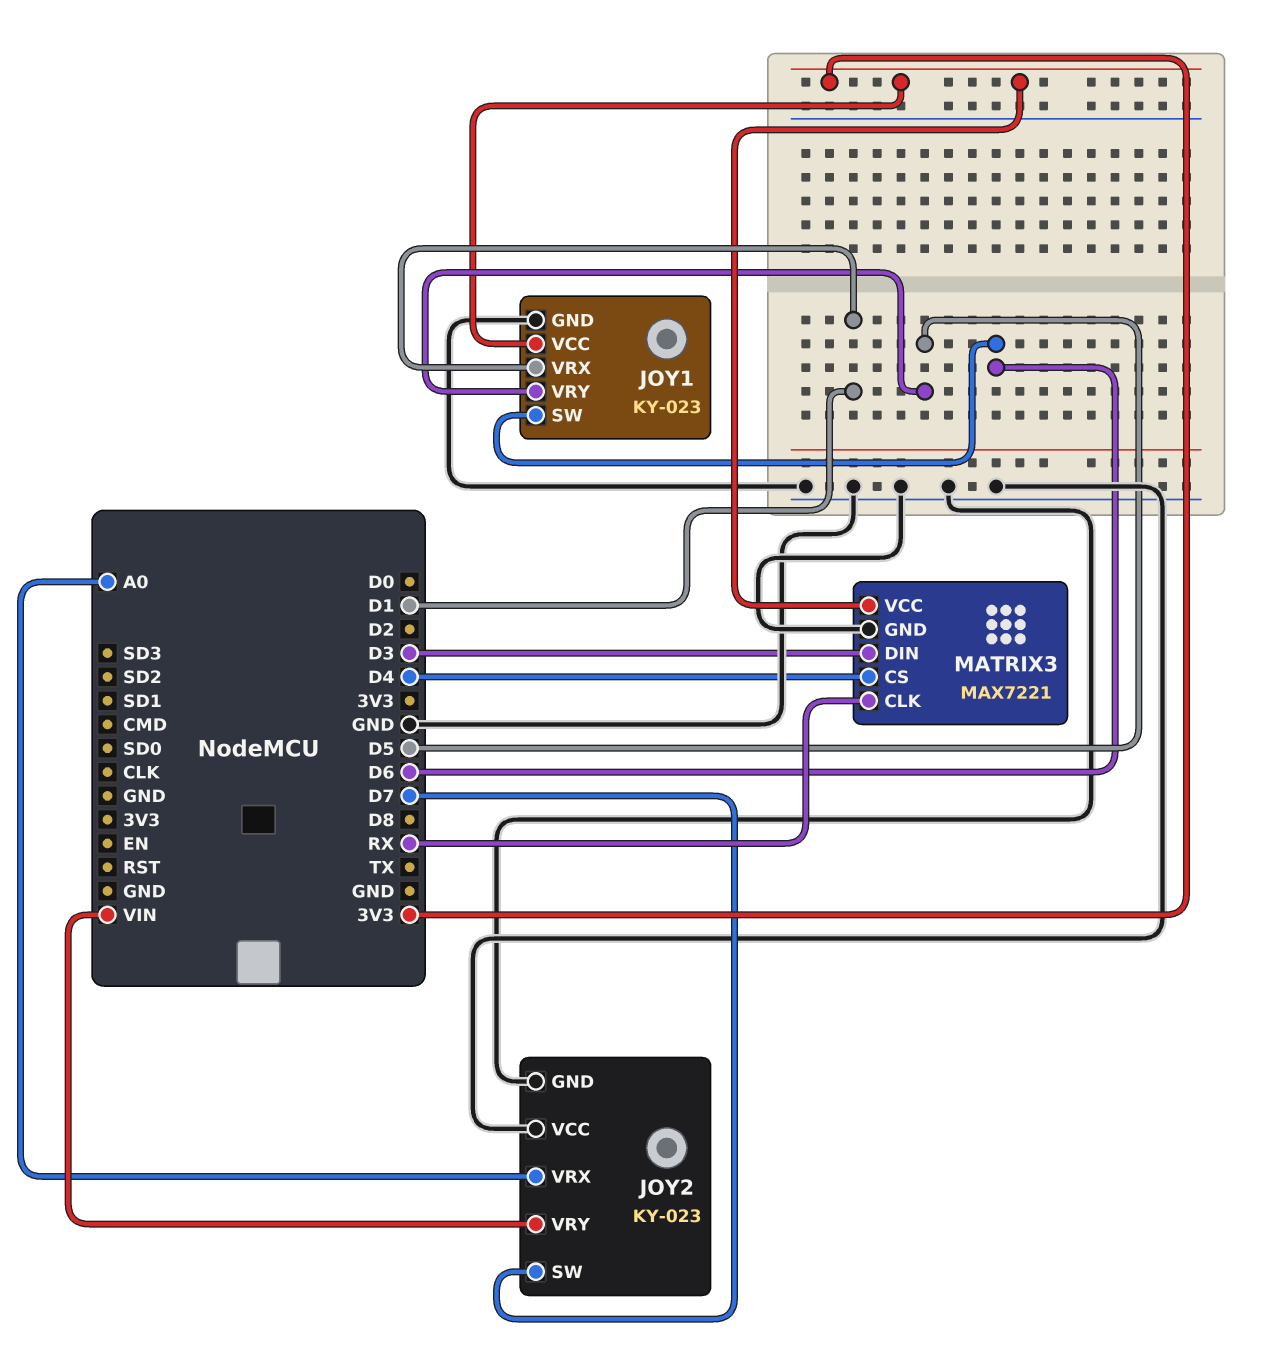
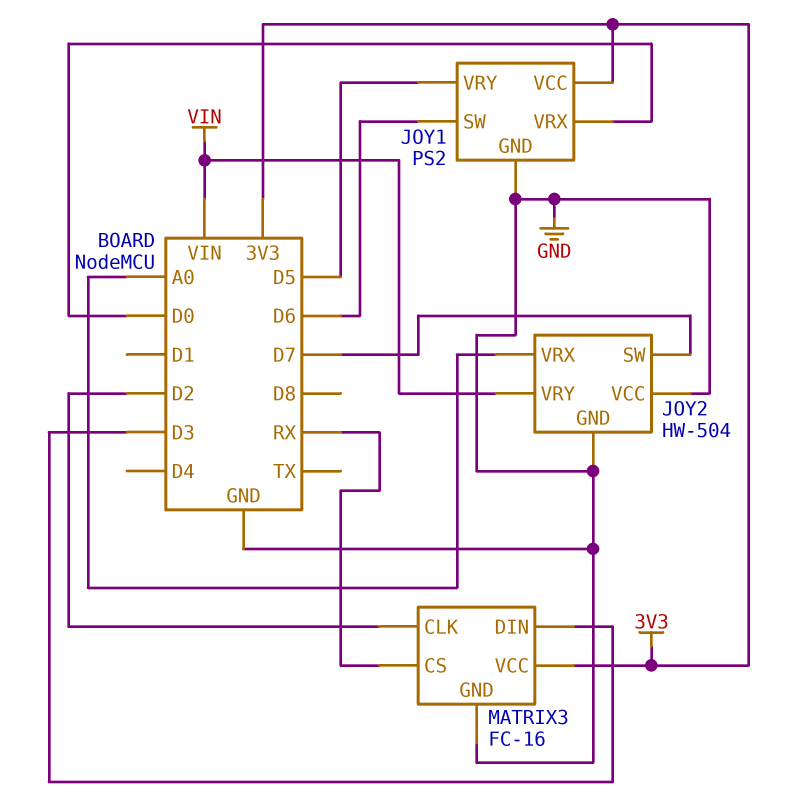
JOY1: KY-023 -> PS2
JOY1 pin VRX: D1 -> D0
JOY2: KY-023 -> HW-504
MATRIX3: MAX7221 -> FC-16
MATRIX3 pin CLK: RX -> D2
MATRIX3 pin CS: D4 -> RX

